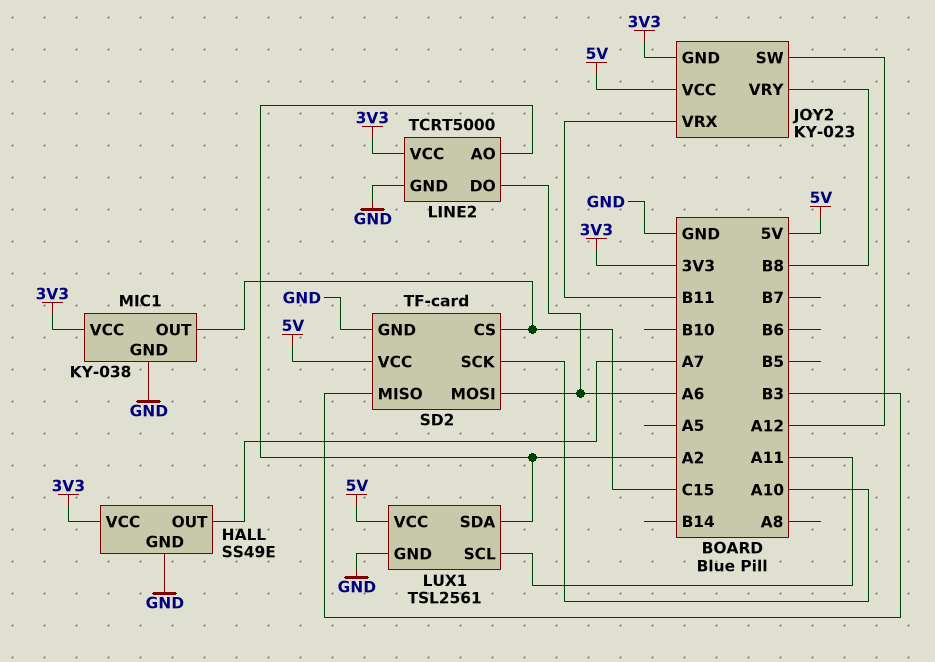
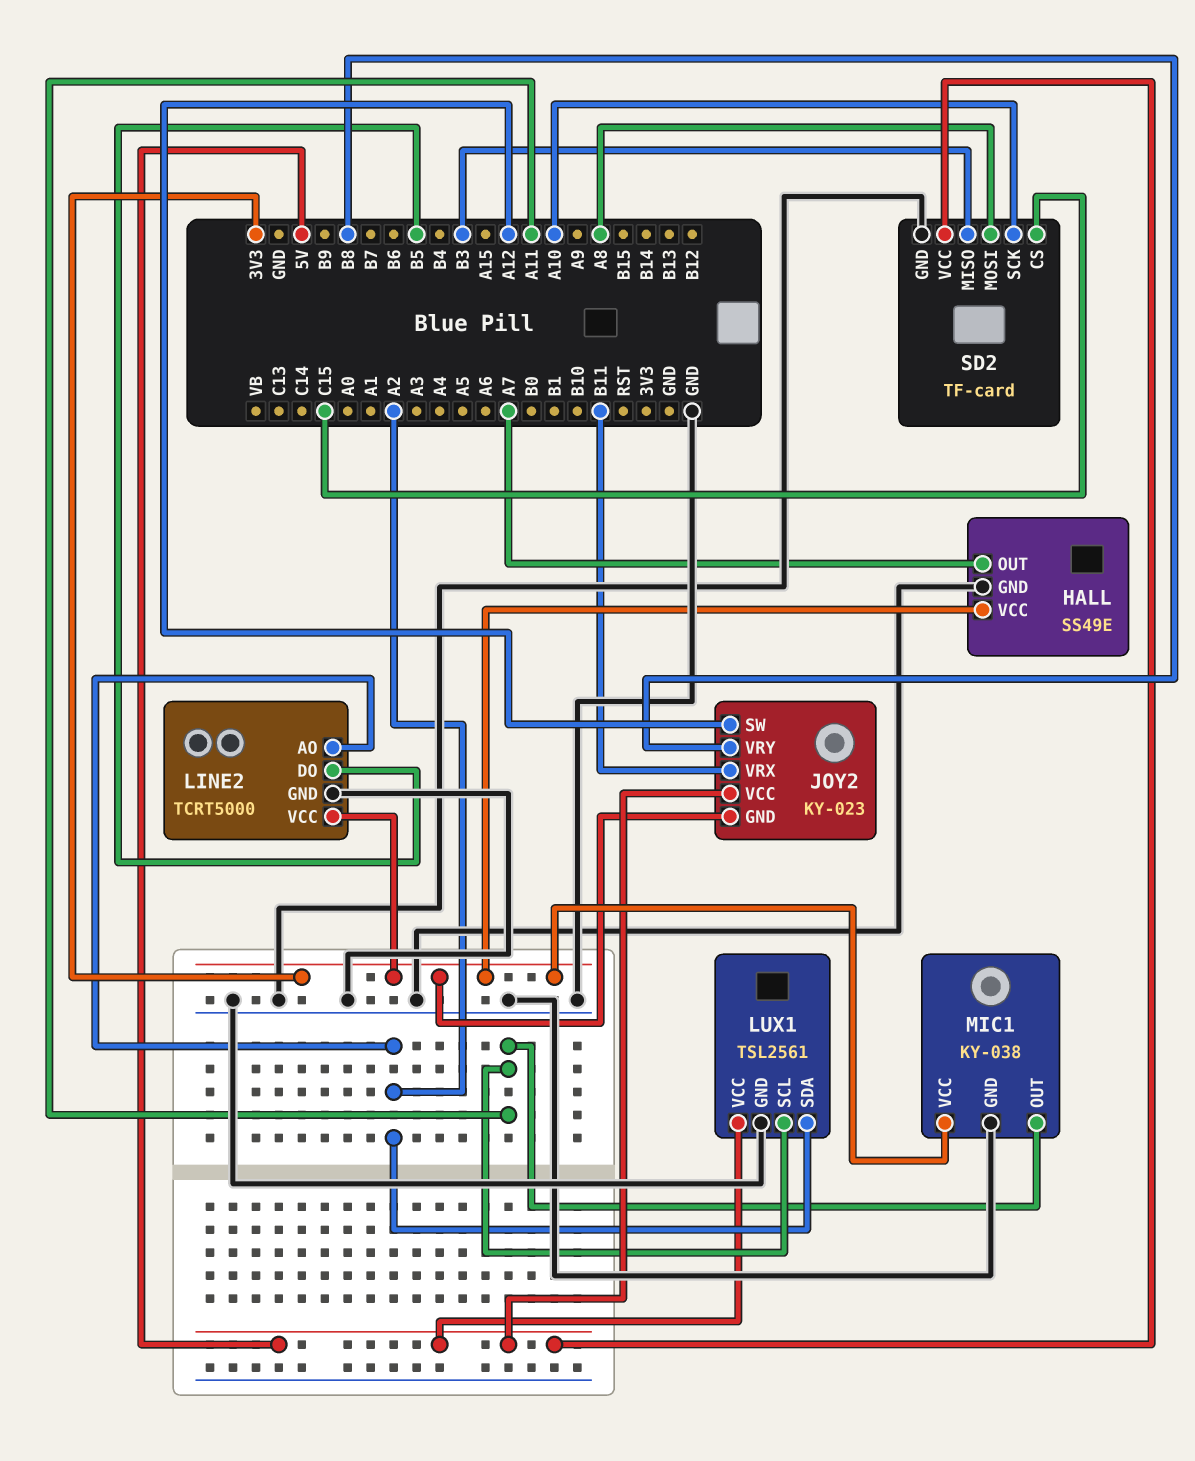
LINE2 pin DO: A6 -> B5
MIC1 pin OUT: C15 -> A11
SD2 pin MOSI: A6 -> A8

